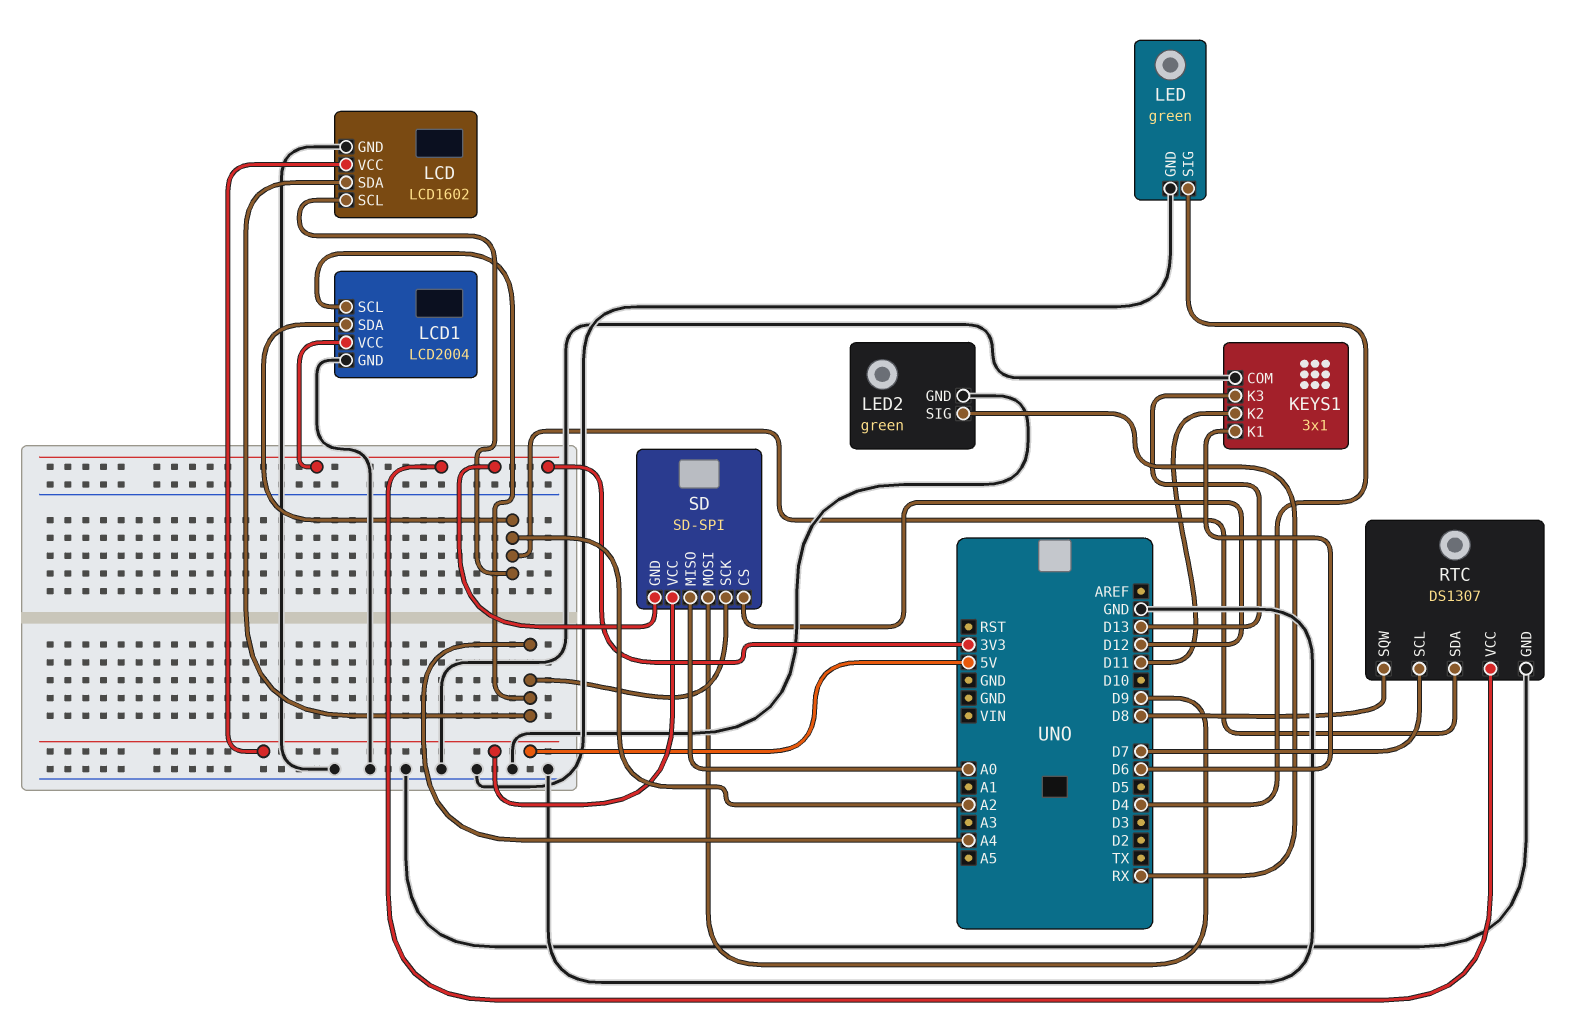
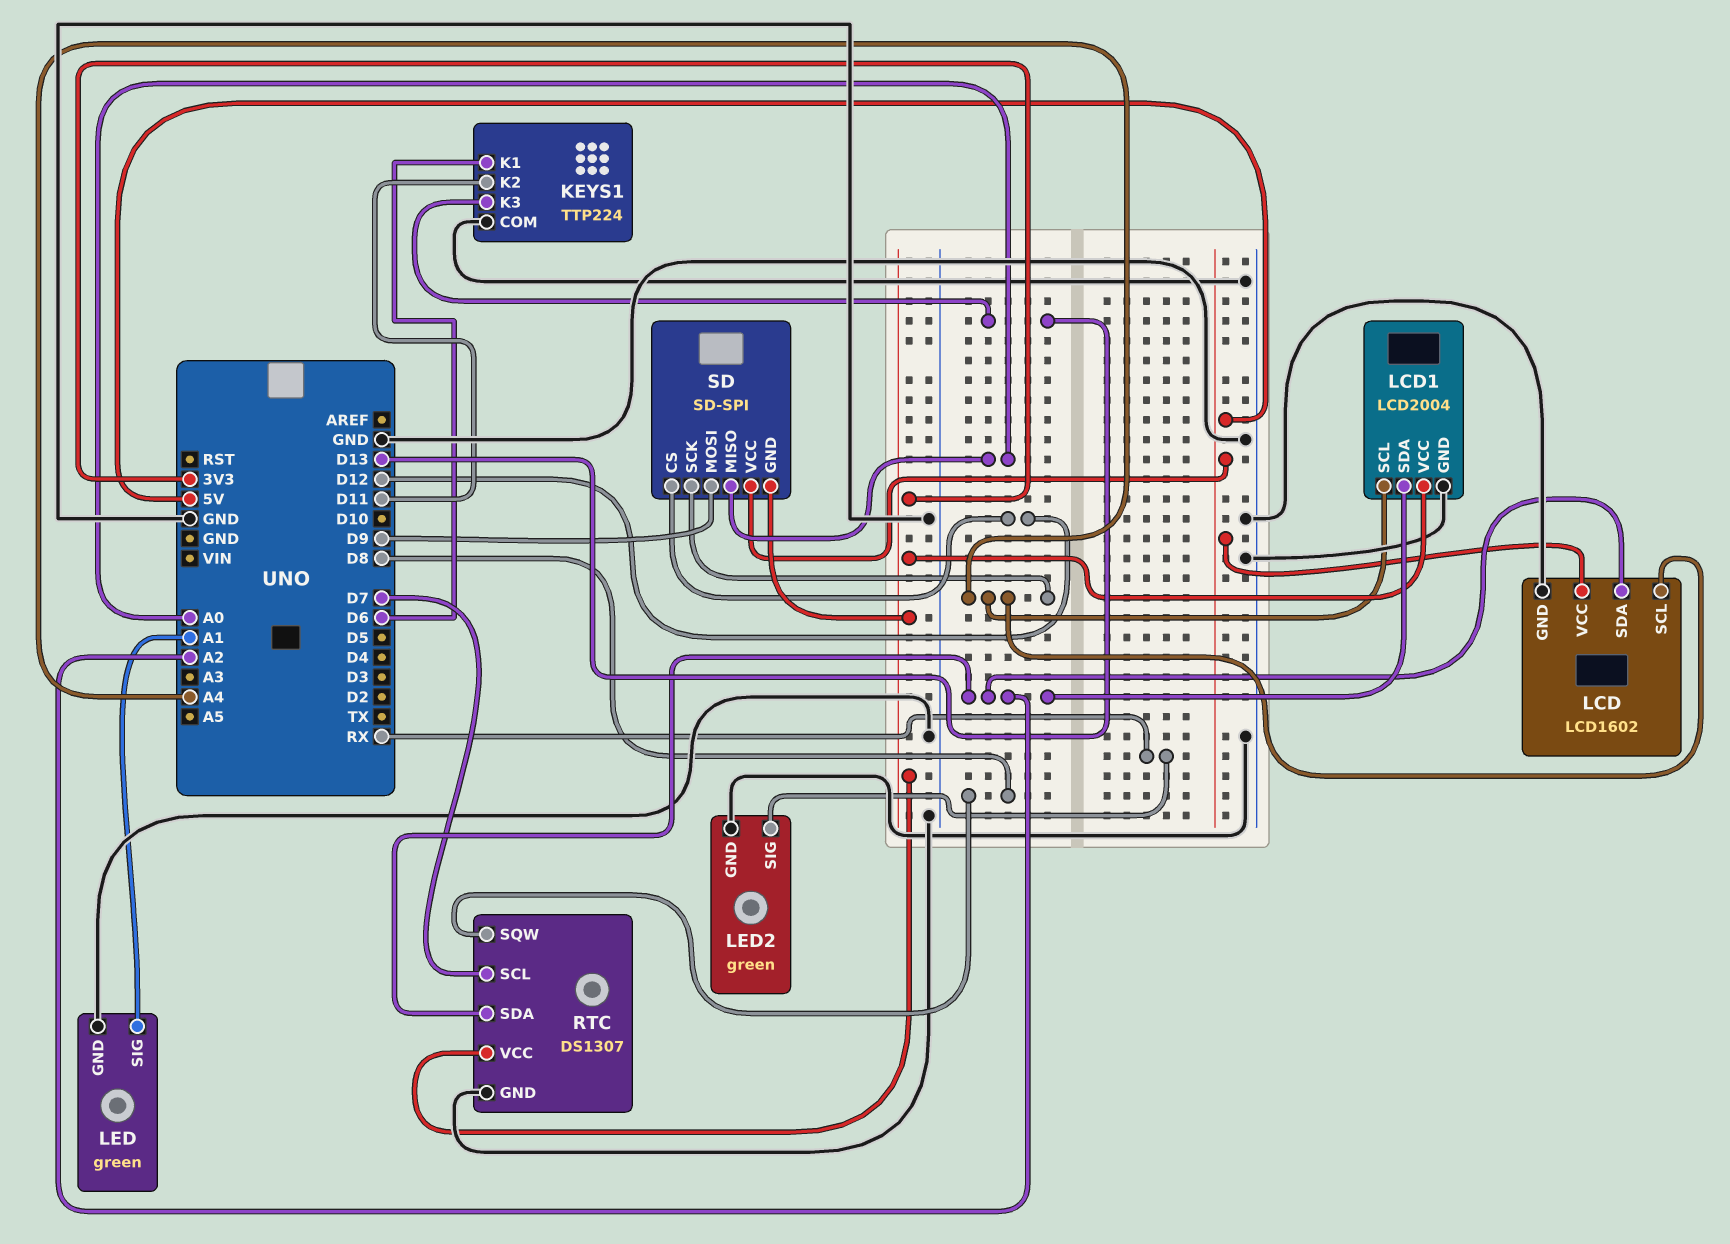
KEYS1: 3x1 -> TTP224
LCD pin SCL: A2 -> A4
LCD pin SDA: A4 -> A2
LED pin SIG: D4 -> A1

